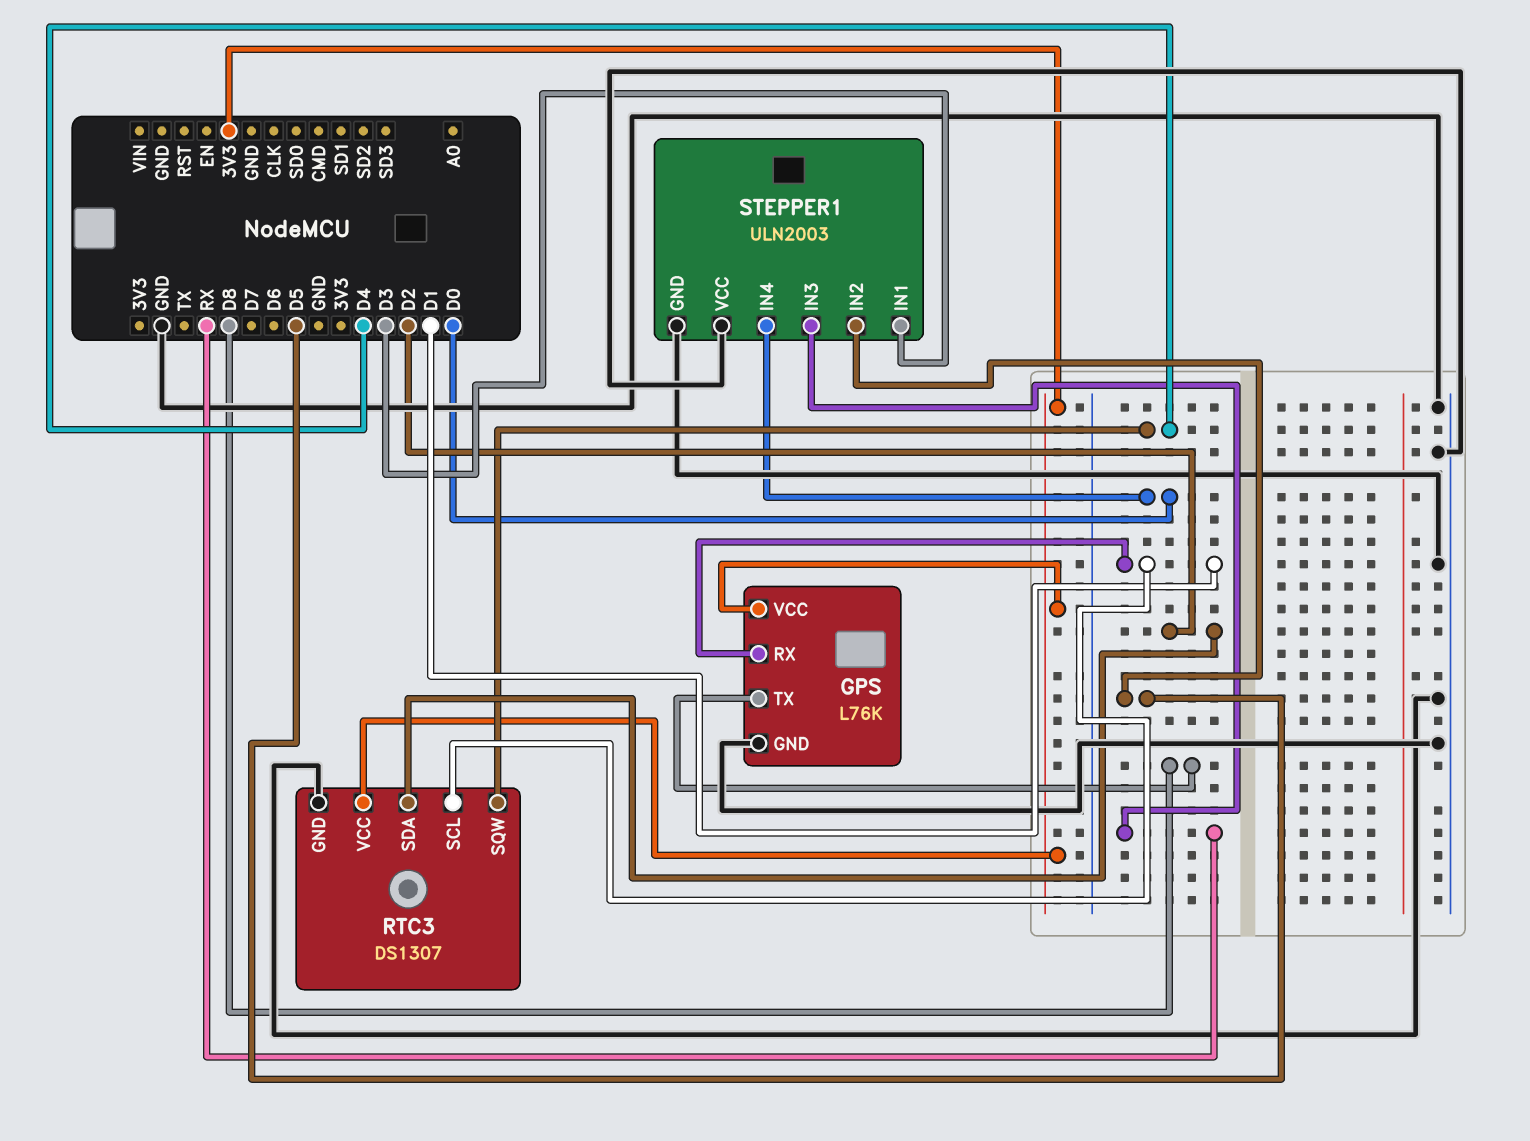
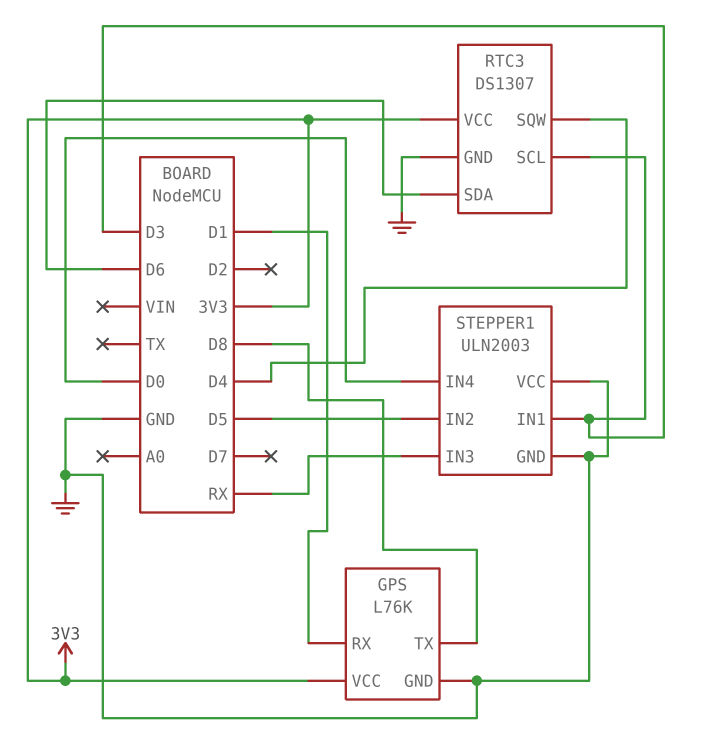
RTC3 pin SCL: D1 -> D3
RTC3 pin SDA: D2 -> D6

